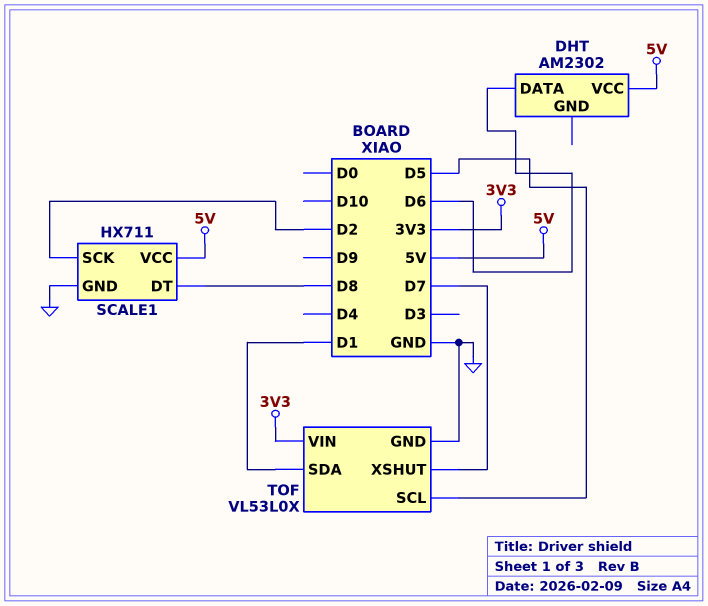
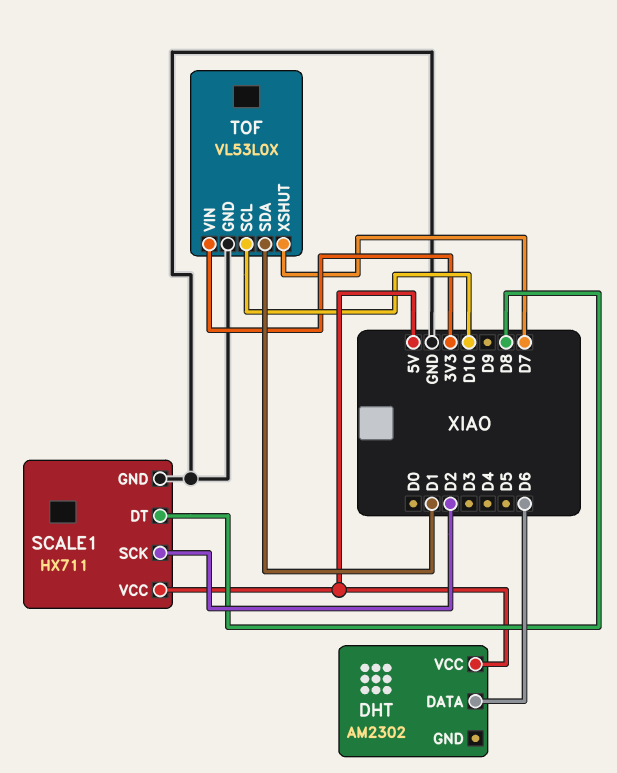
TOF pin SCL: D5 -> D10

